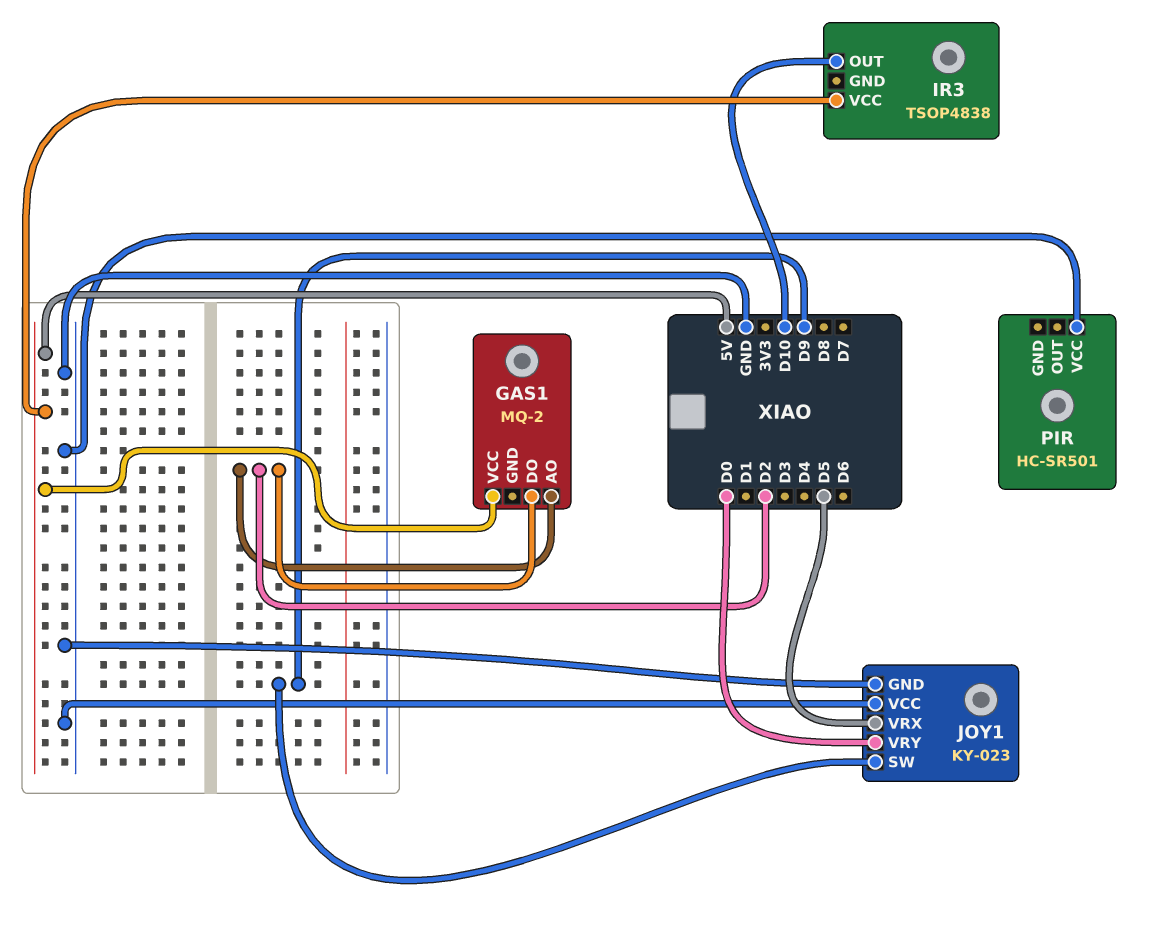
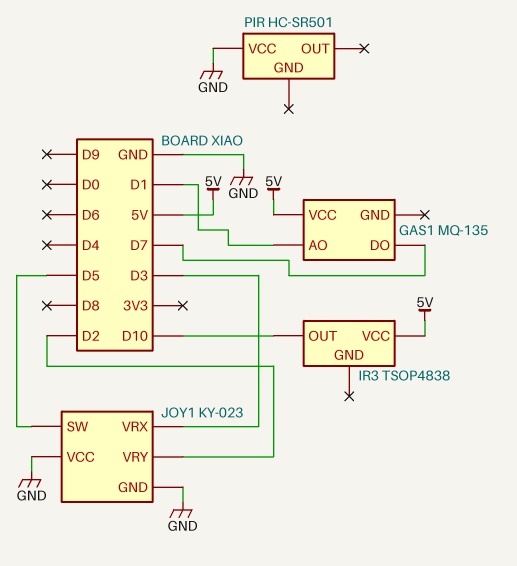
GAS1: MQ-2 -> MQ-135
GAS1 pin AO: D2 -> D1
GAS1 pin DO: D2 -> D7
JOY1 pin SW: D9 -> D5
JOY1 pin VRX: D5 -> D3
JOY1 pin VRY: D0 -> D2

